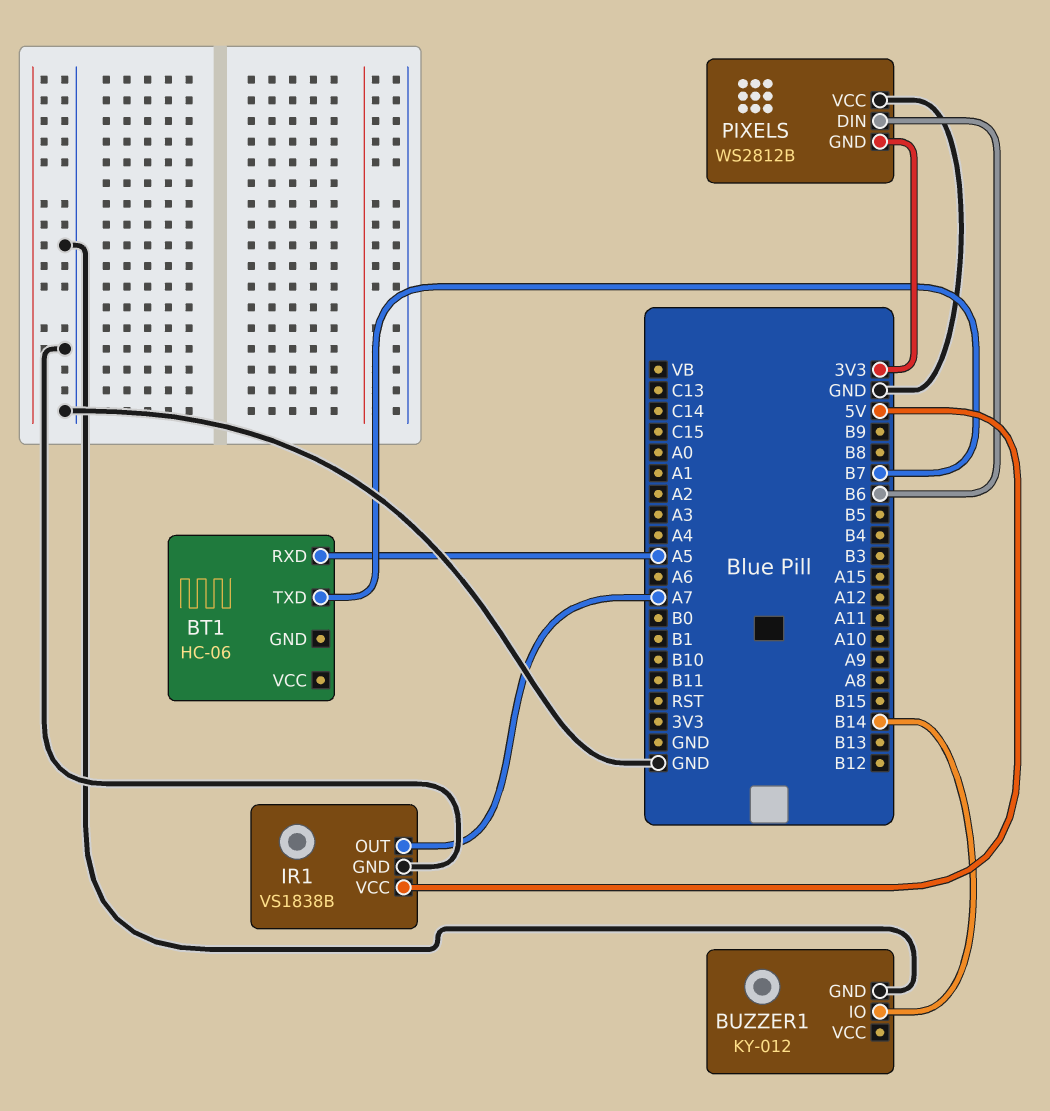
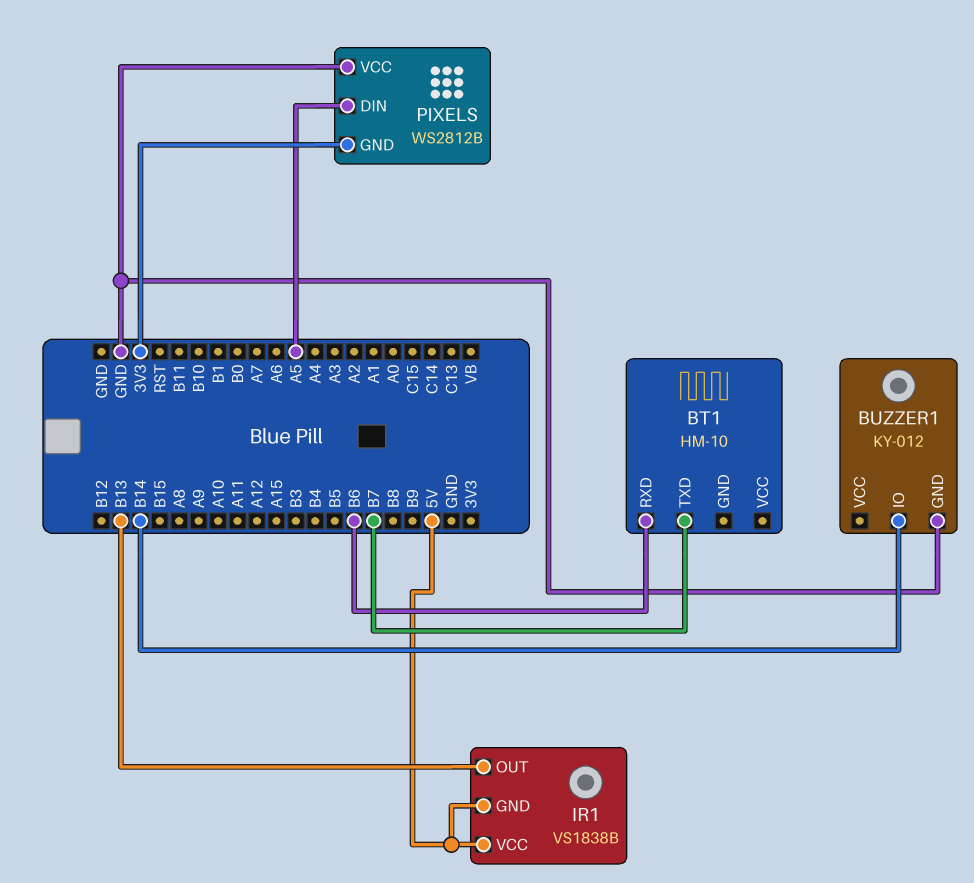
BT1: HC-06 -> HM-10
BT1 pin RXD: A5 -> B6
IR1 pin GND: GND -> 5V
IR1 pin OUT: A7 -> B13
PIXELS pin DIN: B6 -> A5

